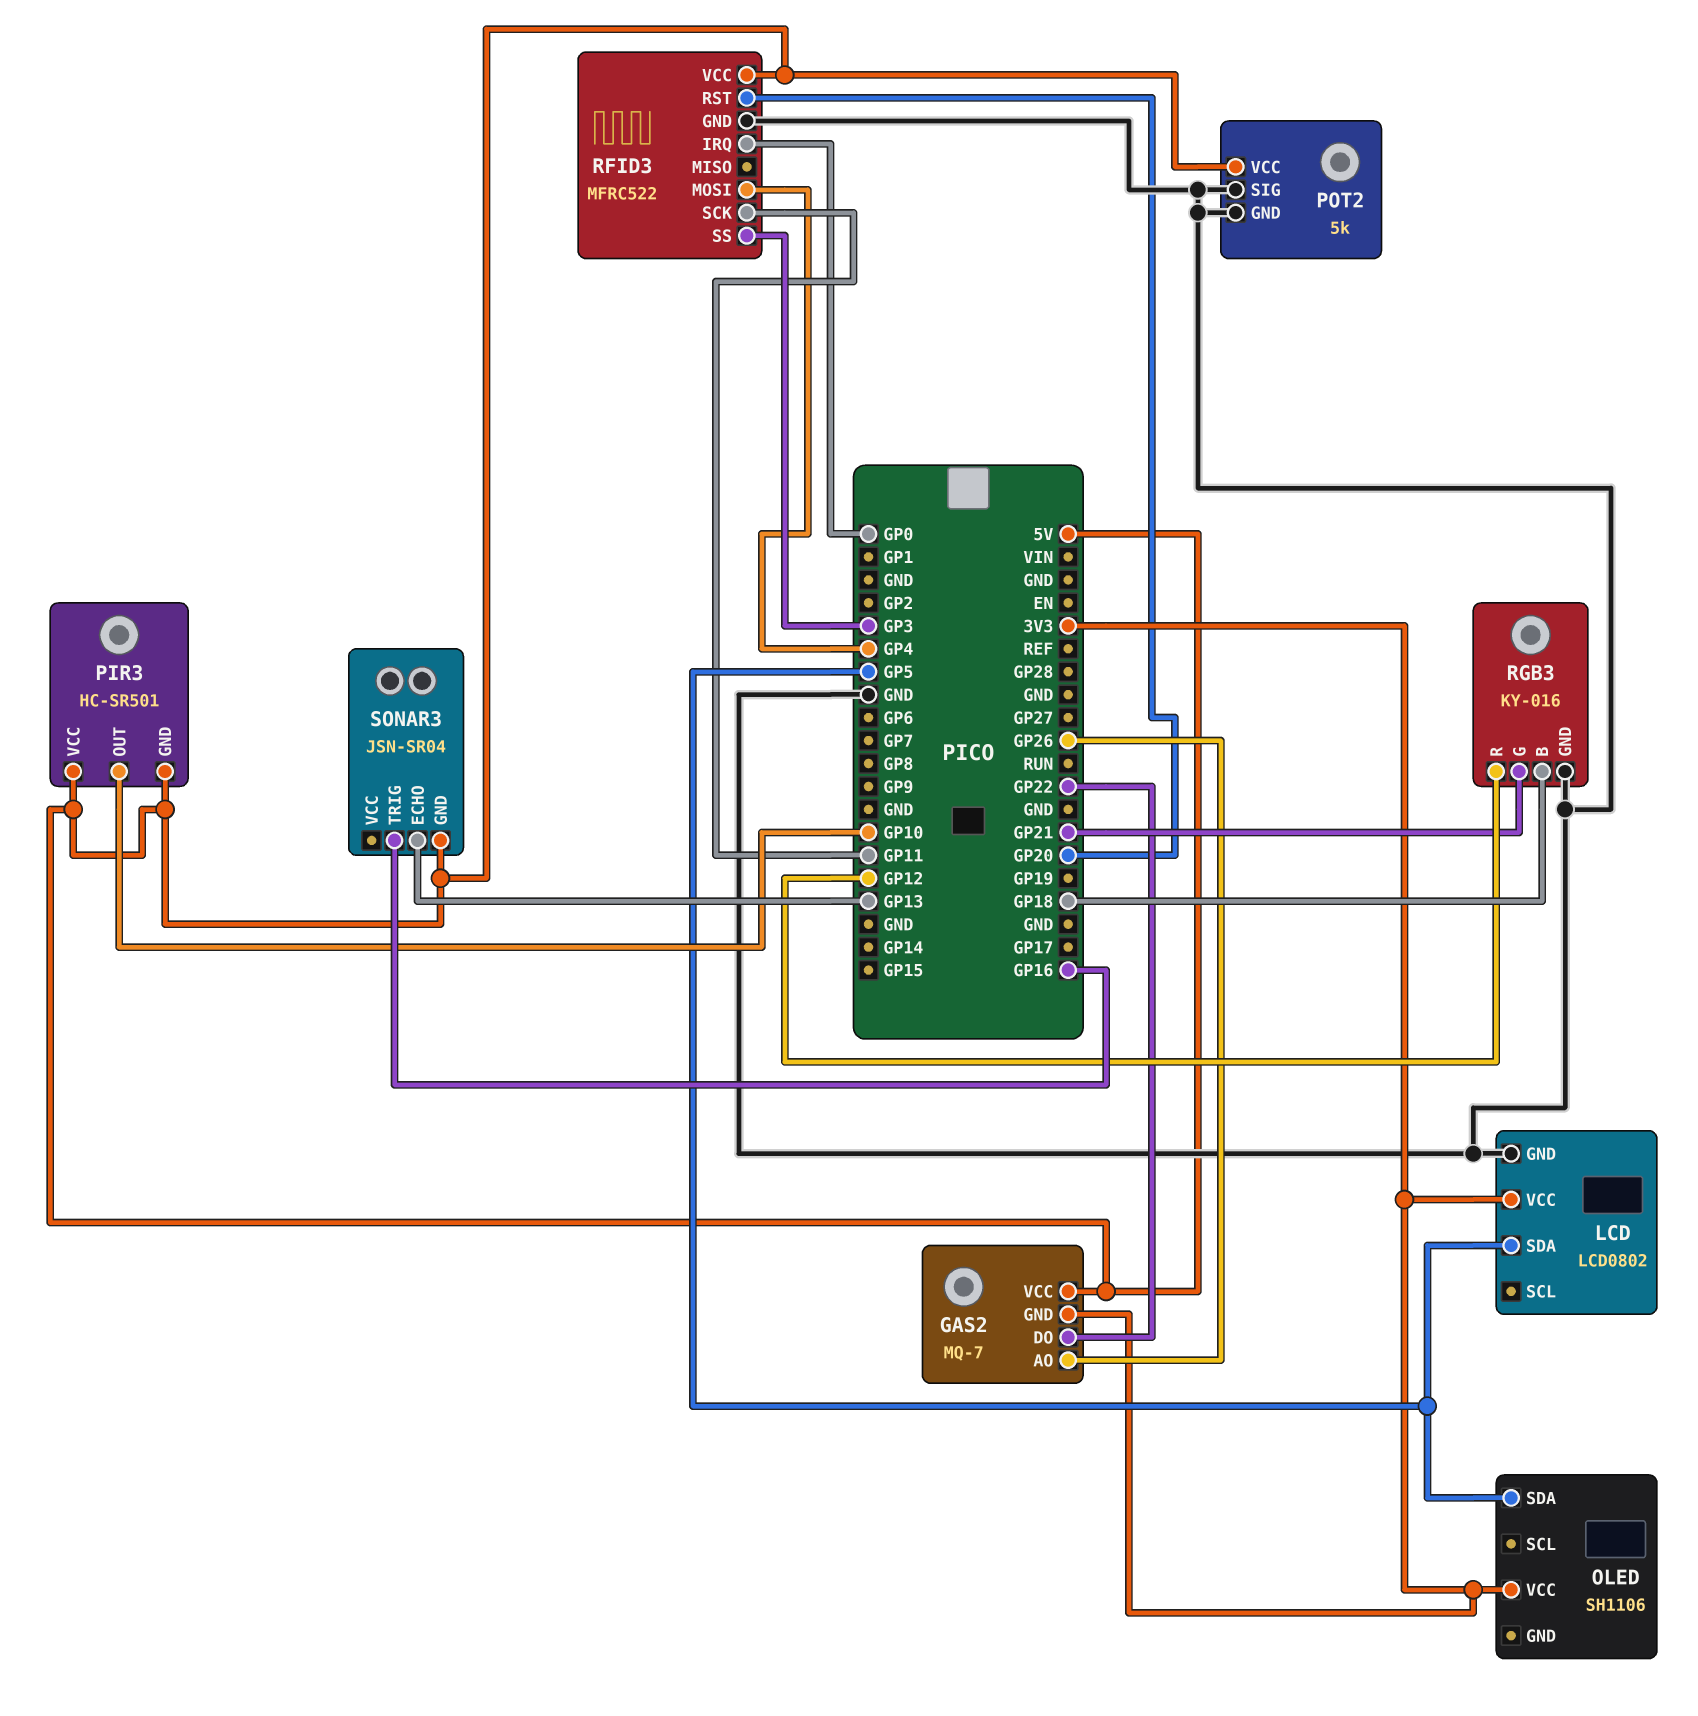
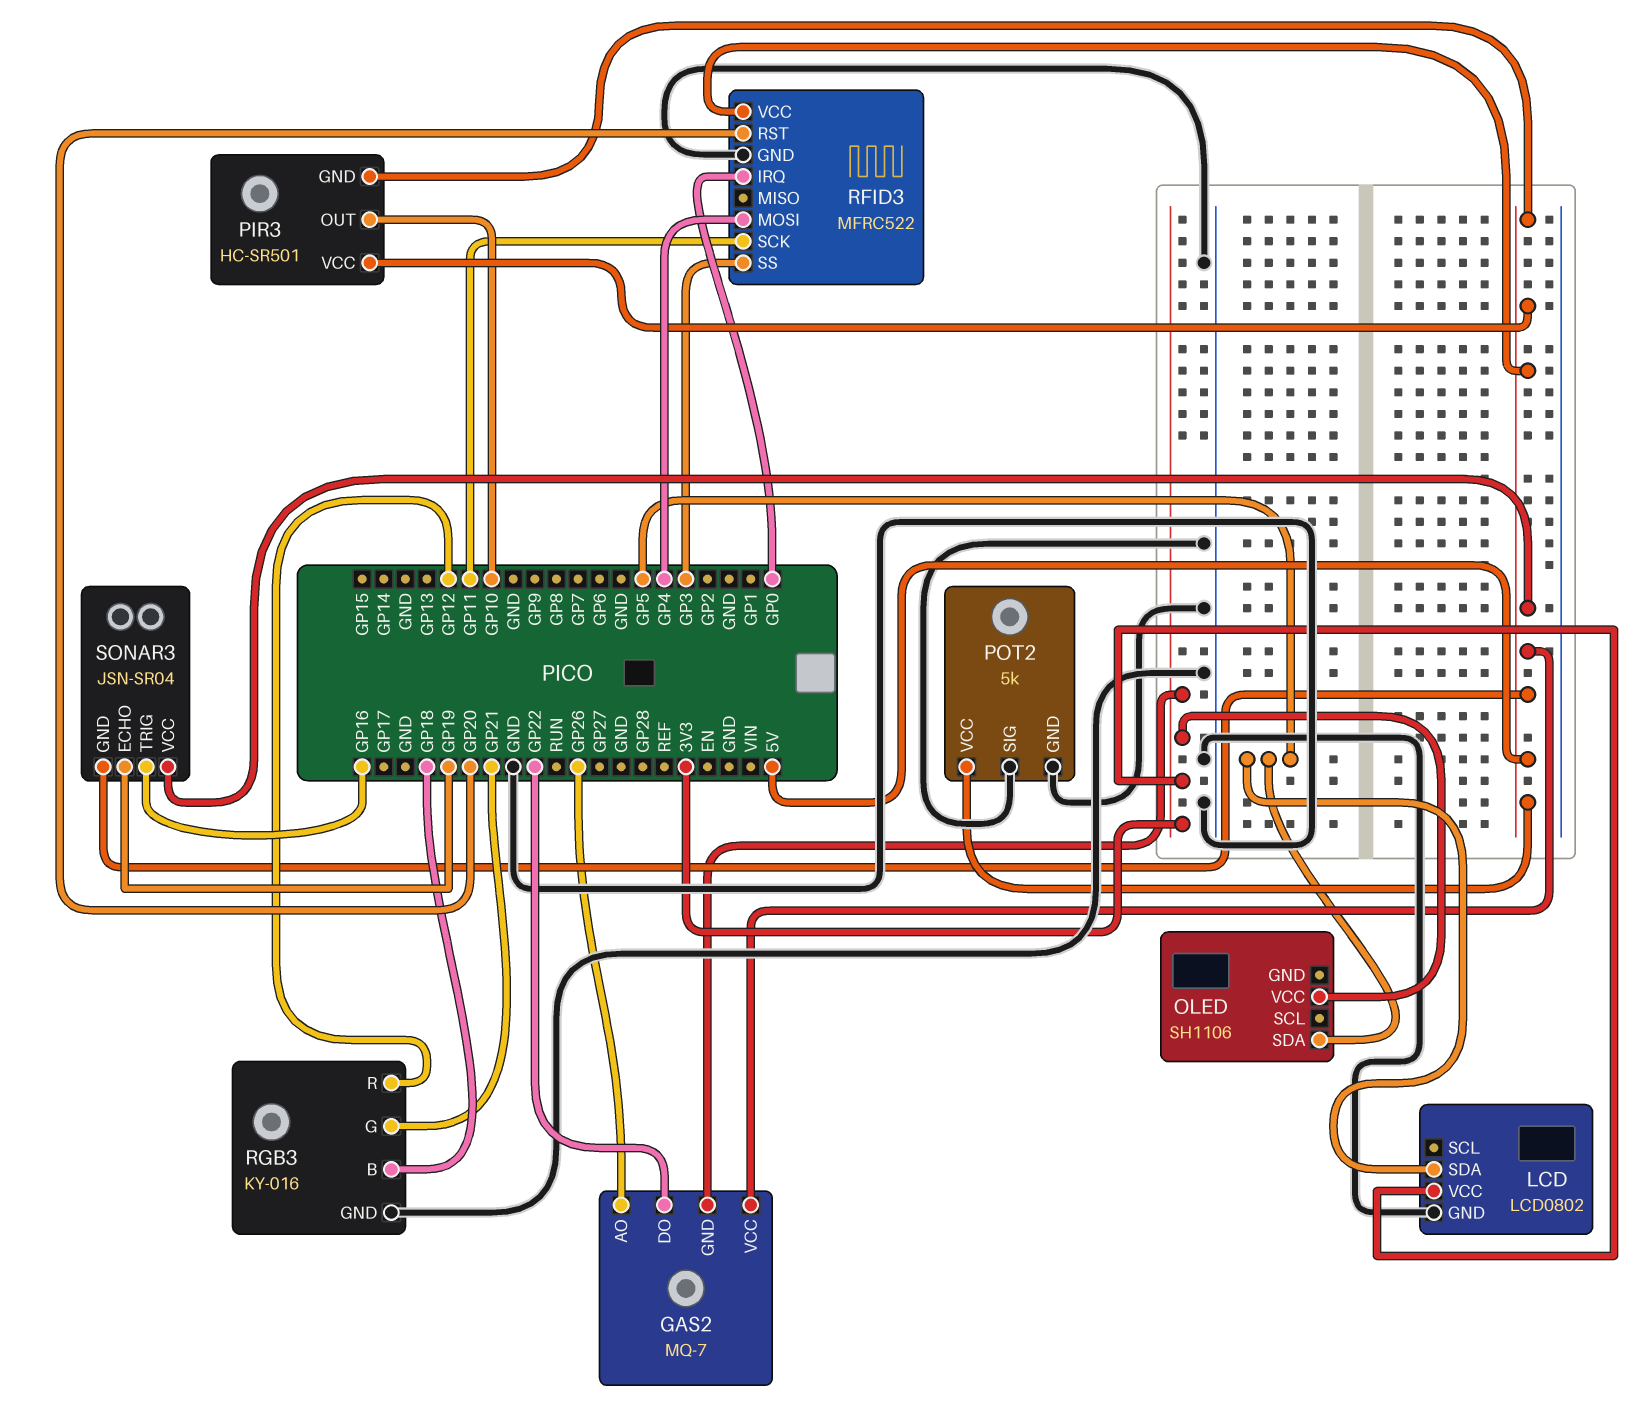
SONAR3 pin ECHO: GP13 -> GP19
SONAR3 pin VCC: none -> 5V

